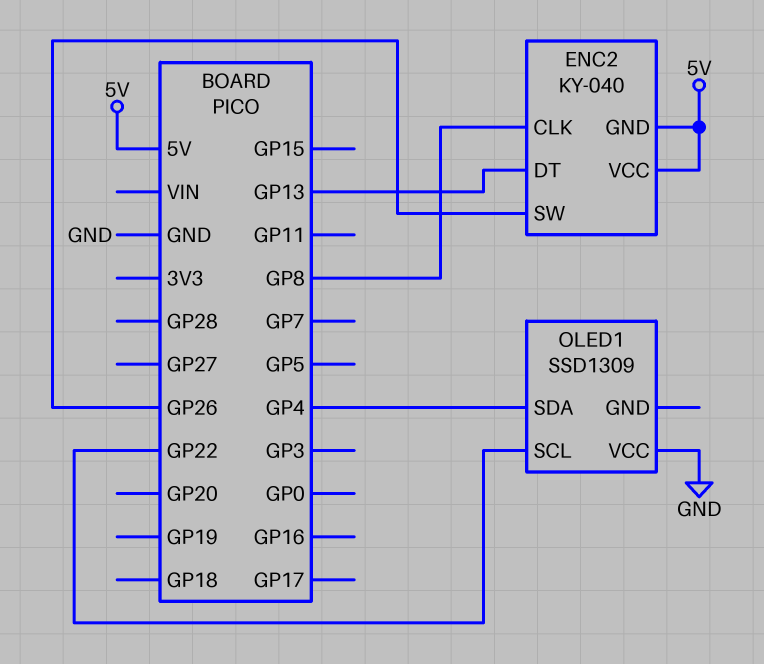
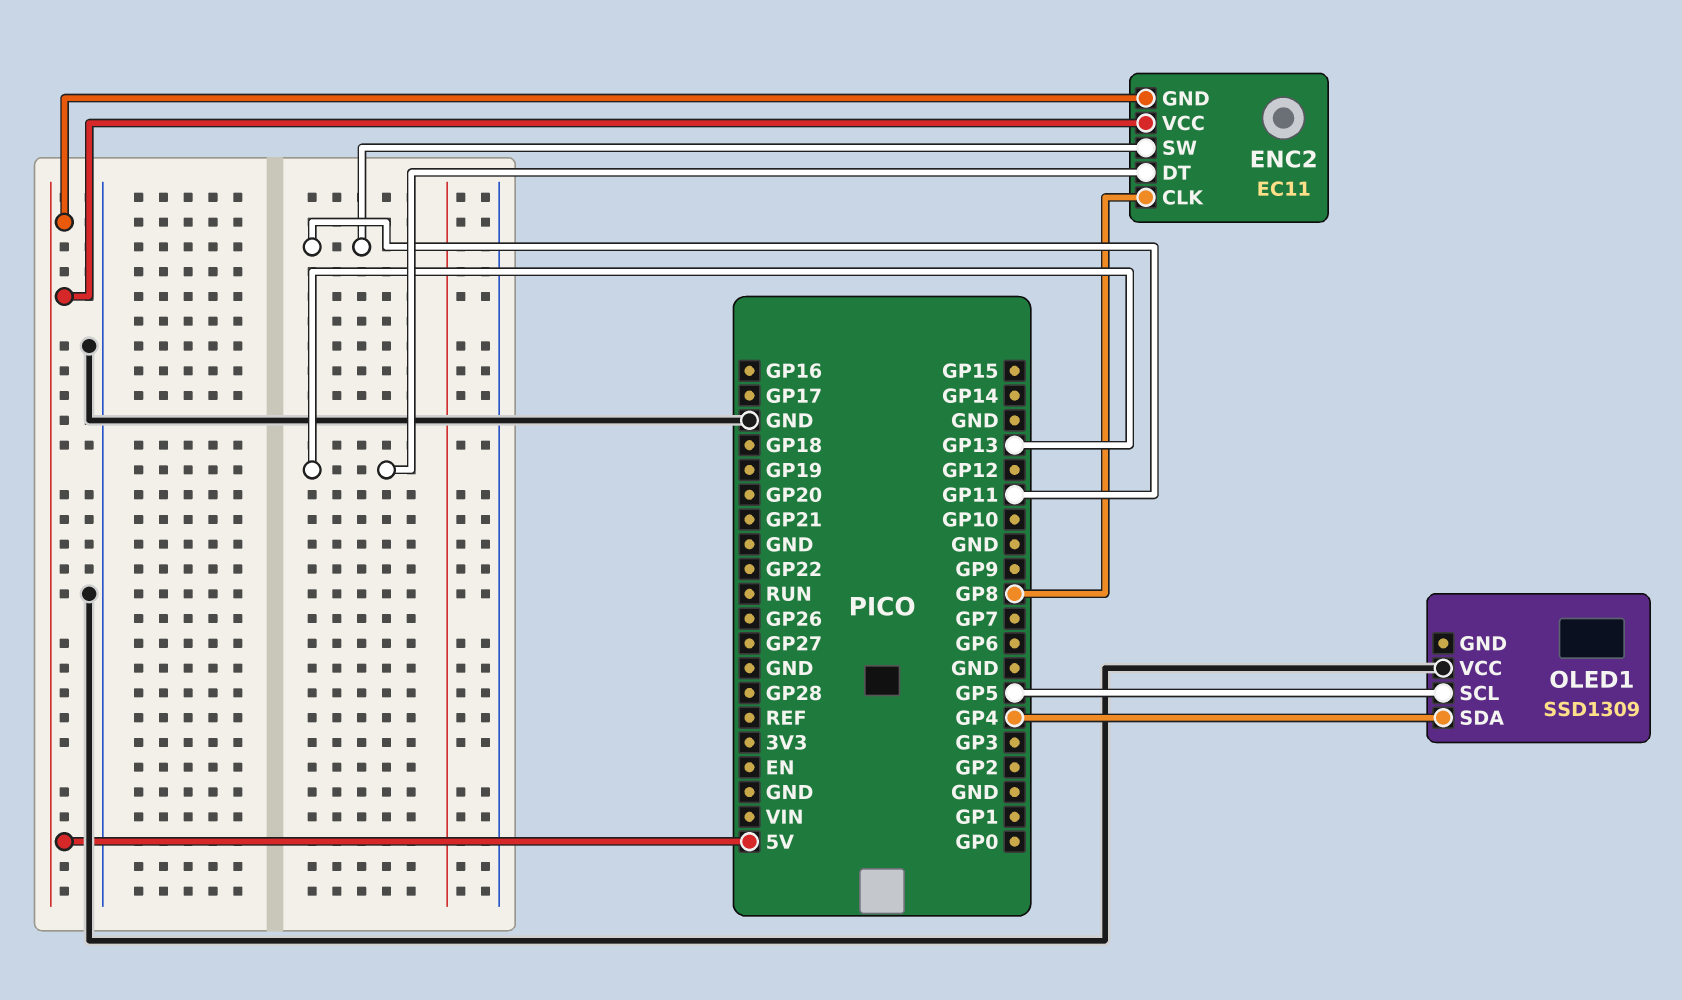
ENC2: KY-040 -> EC11
ENC2 pin SW: GP26 -> GP11
OLED1 pin SCL: GP22 -> GP5

